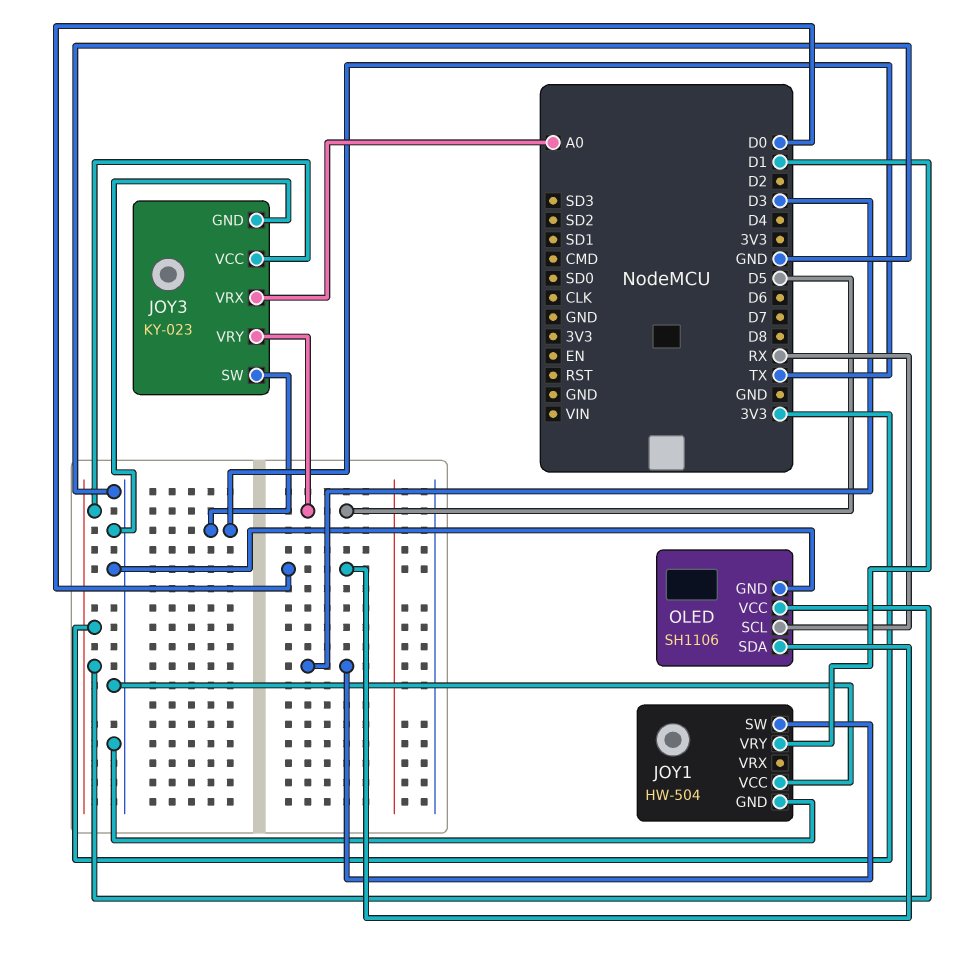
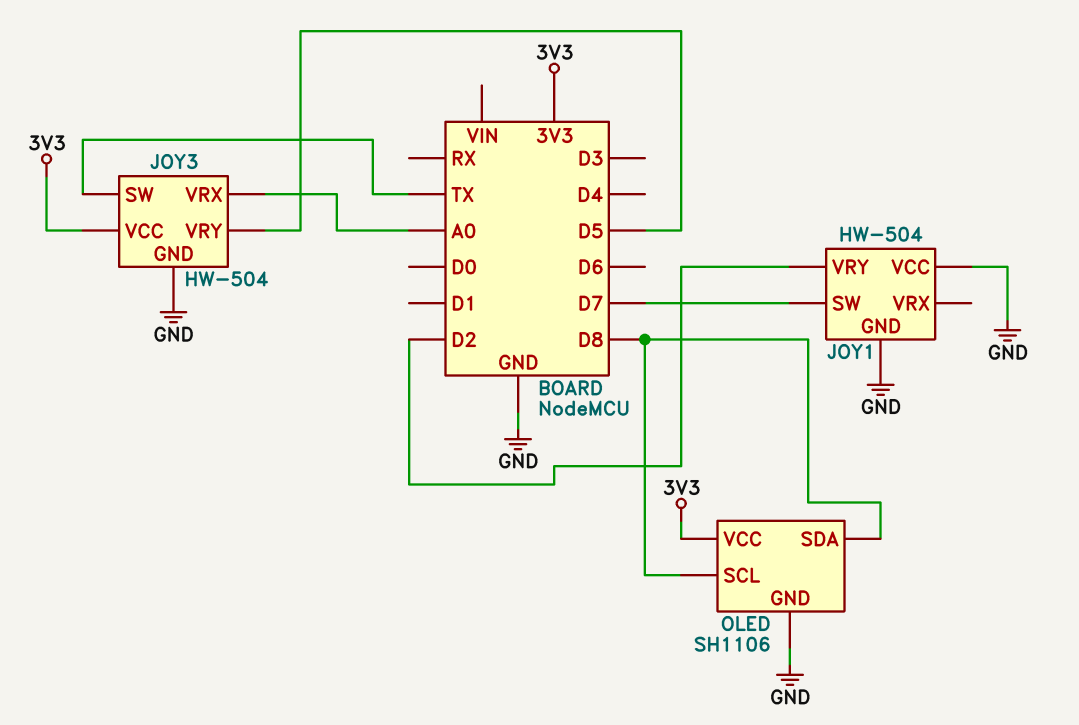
JOY1 pin SW: D3 -> D7
JOY1 pin VRY: D1 -> D2
JOY3: KY-023 -> HW-504
OLED pin SCL: RX -> D8
OLED pin SDA: D0 -> D8

